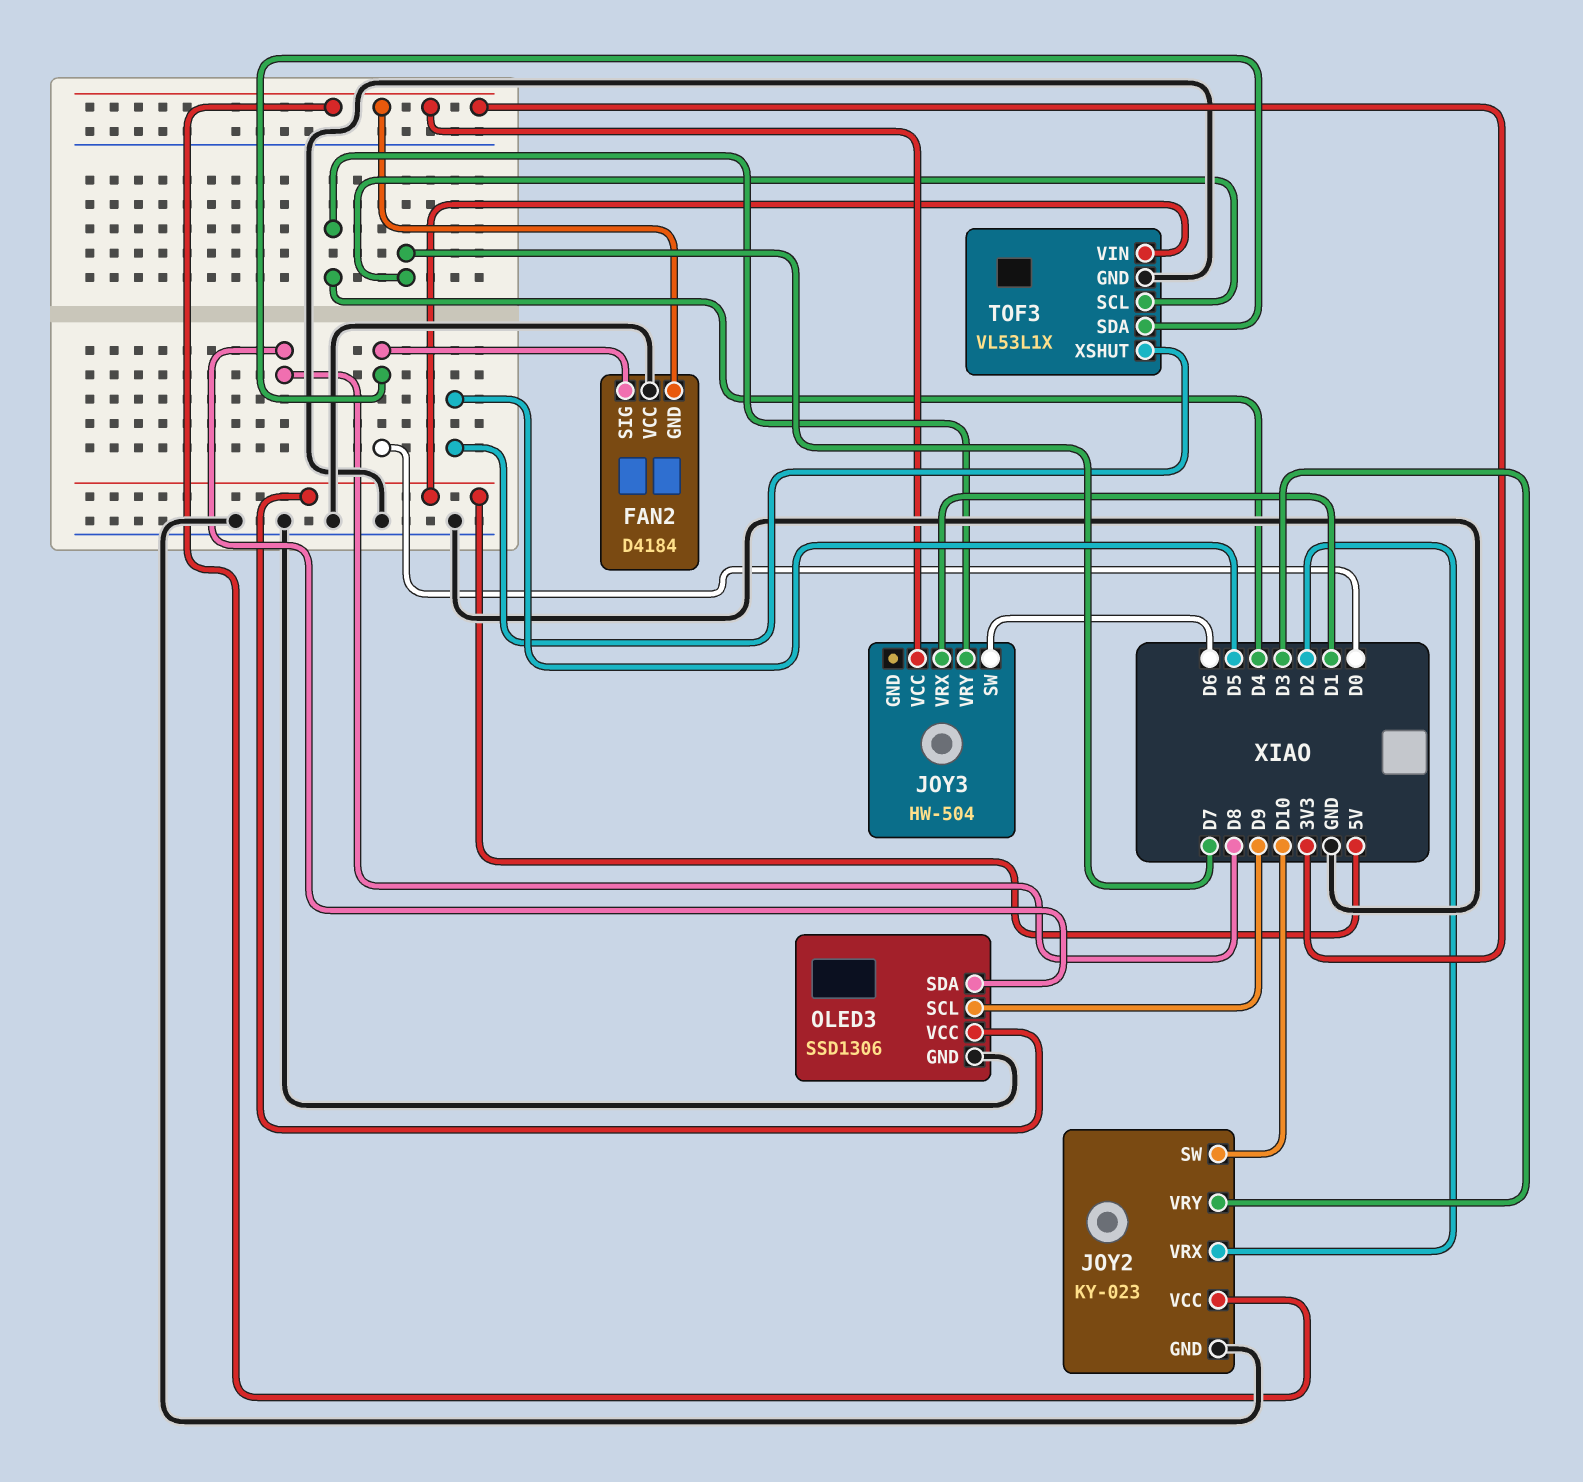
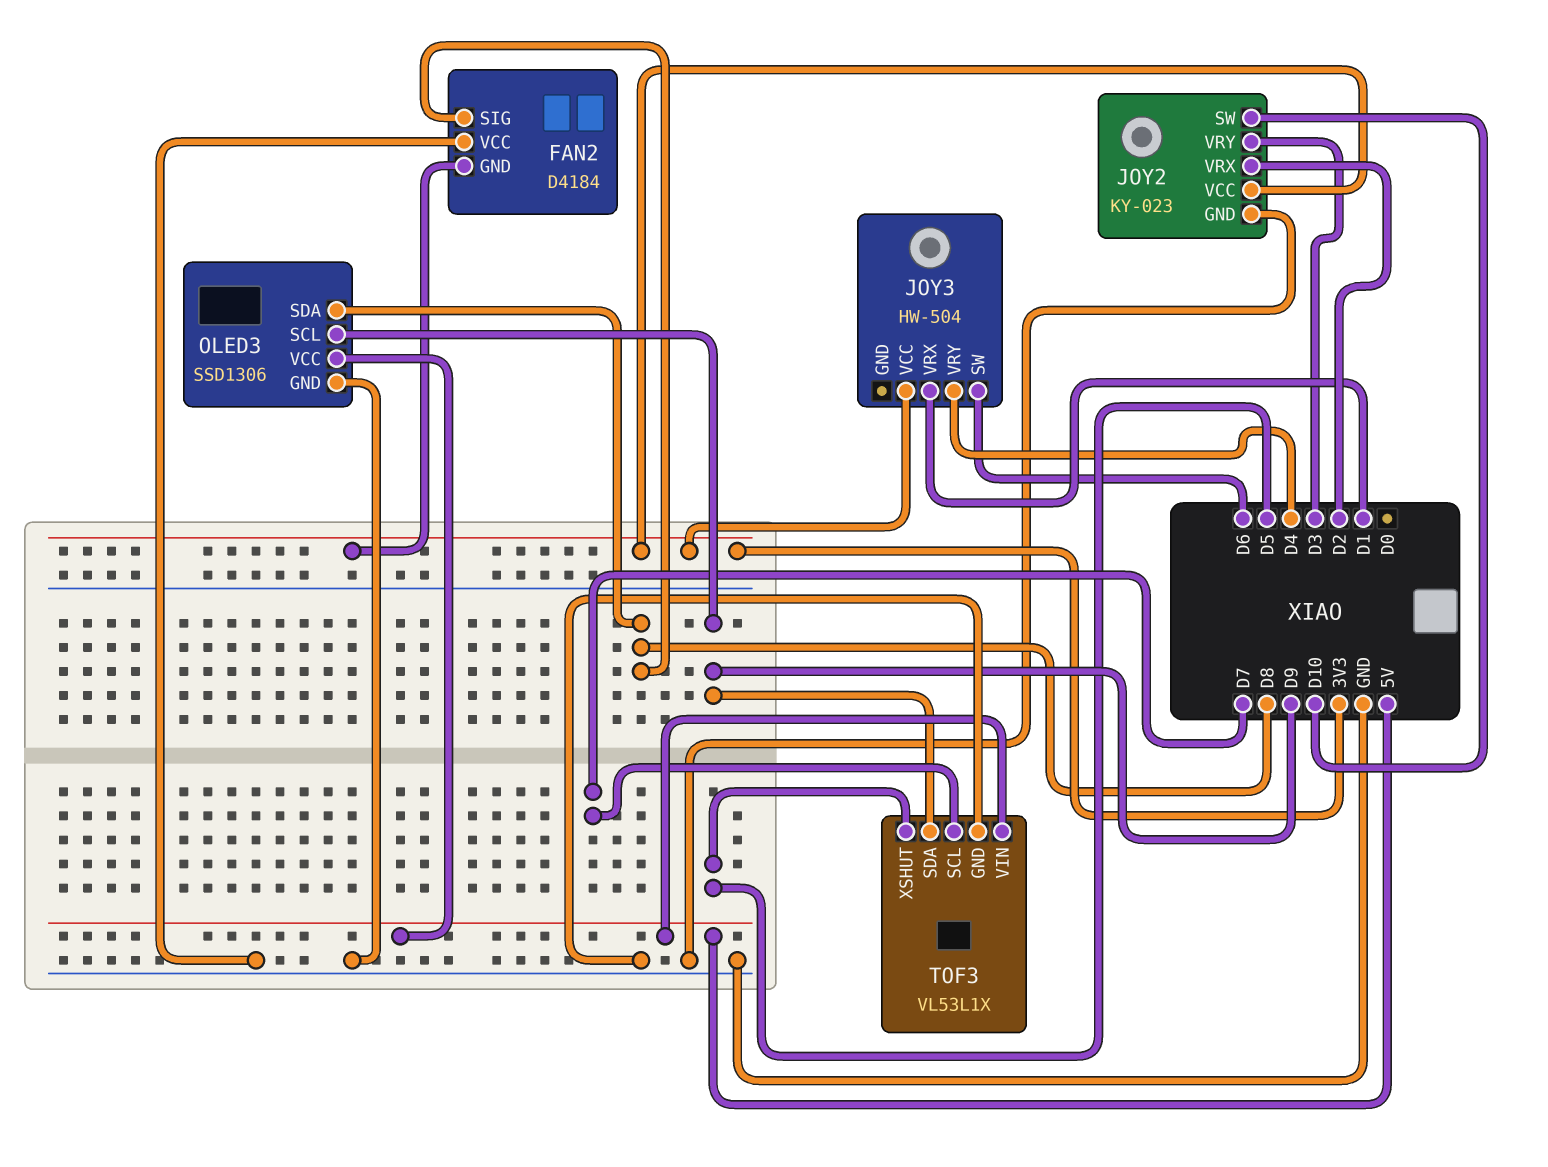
FAN2 pin SIG: D0 -> D8
TOF3 pin SDA: D0 -> D9

